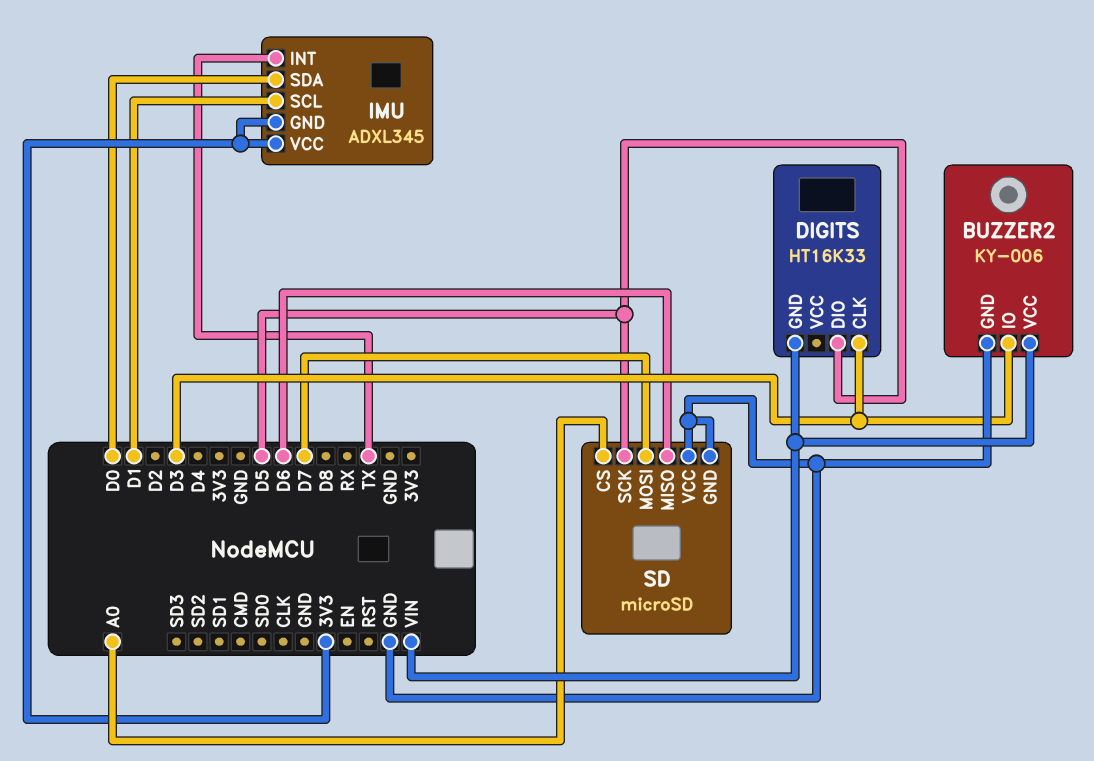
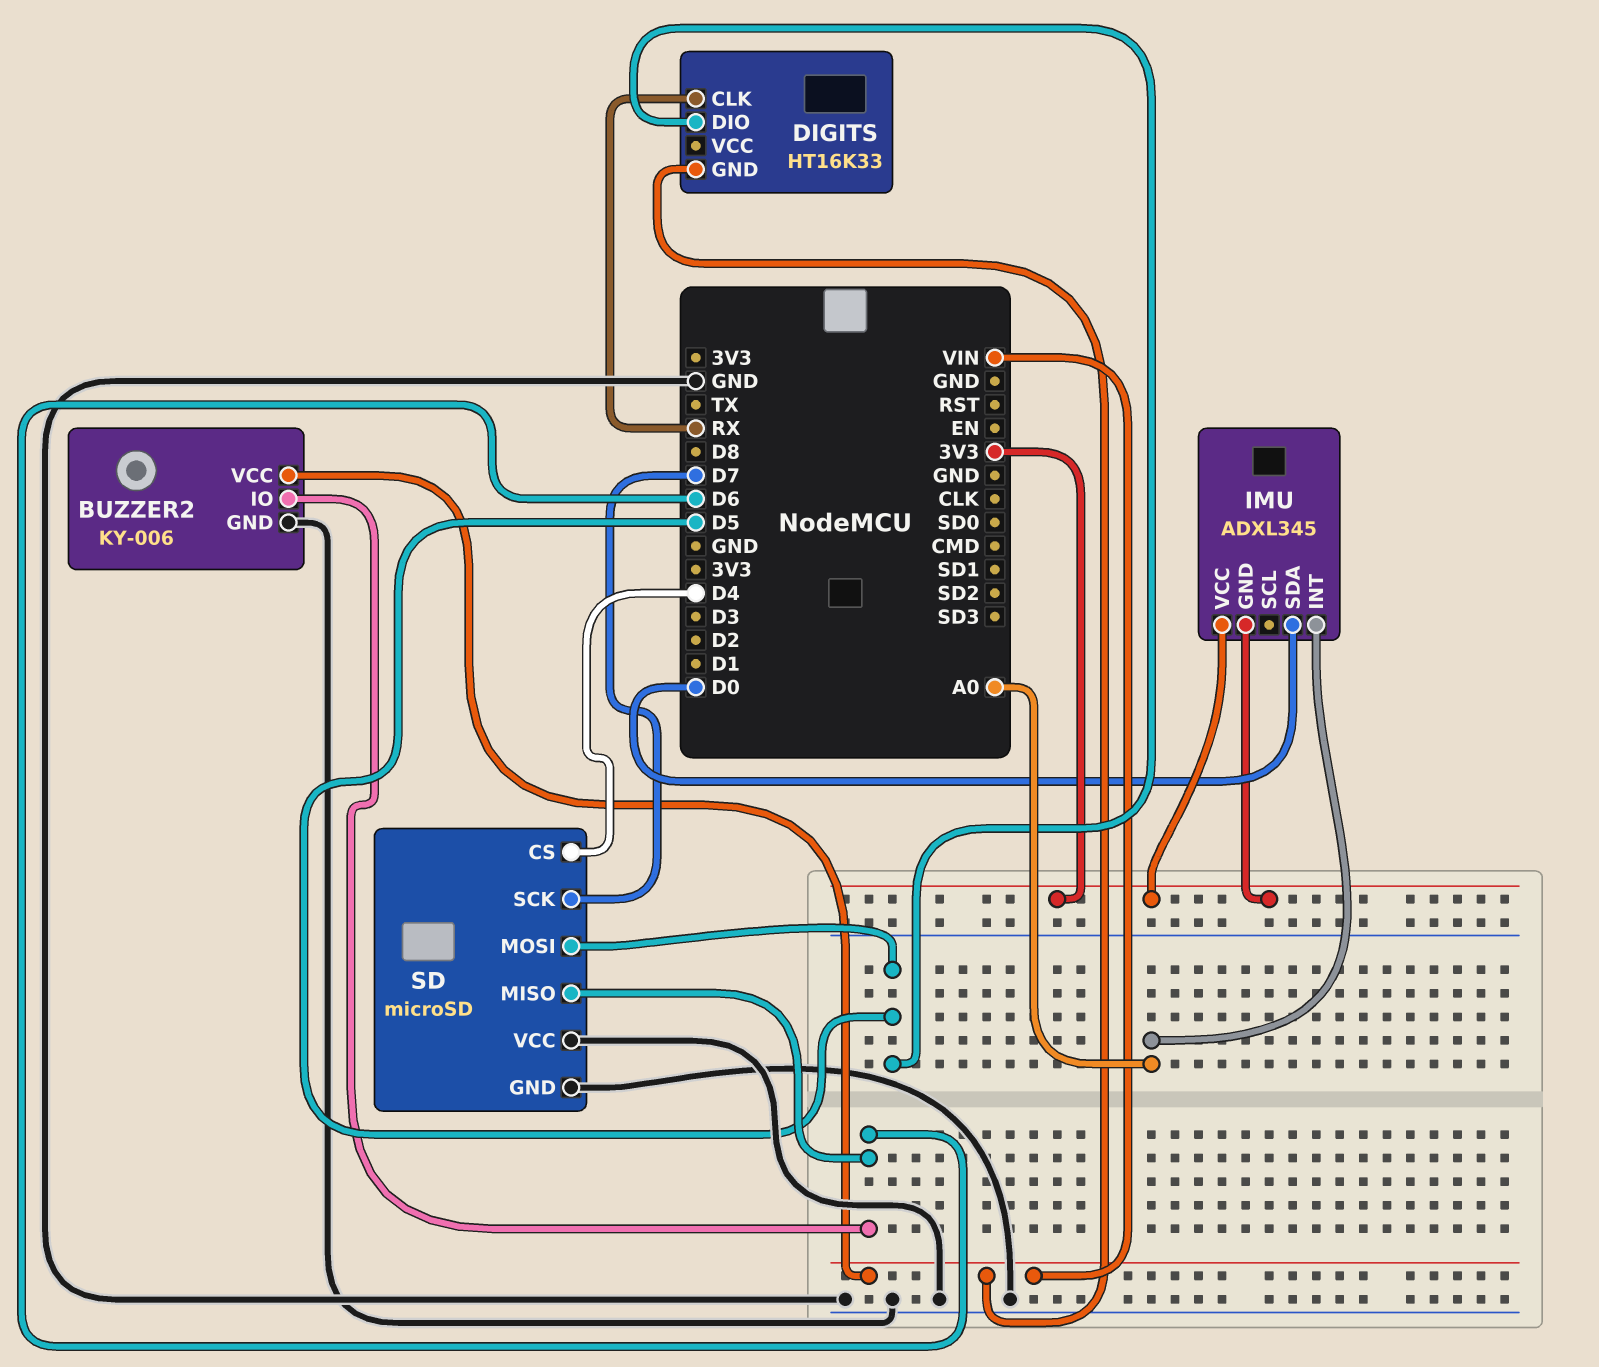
BUZZER2 pin IO: D3 -> D6
DIGITS pin CLK: D3 -> RX
IMU pin INT: TX -> A0
IMU pin SCL: D1 -> none
SD pin CS: A0 -> D4
SD pin MOSI: D7 -> D5
SD pin SCK: D5 -> D7

